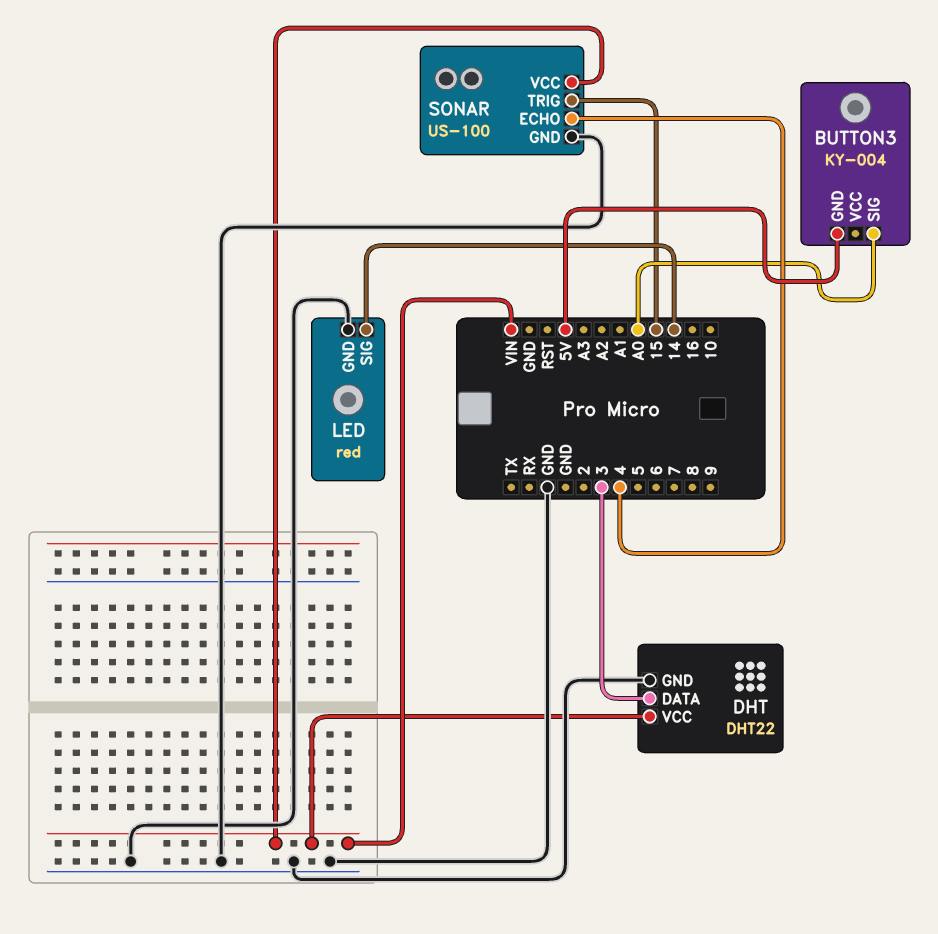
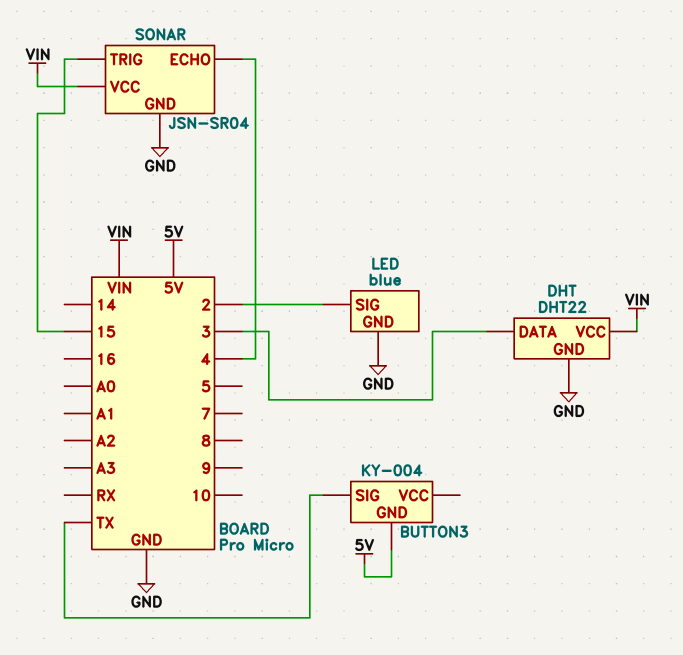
BUTTON3 pin SIG: A0 -> TX
LED: red -> blue
LED pin SIG: 14 -> 2
SONAR: US-100 -> JSN-SR04

